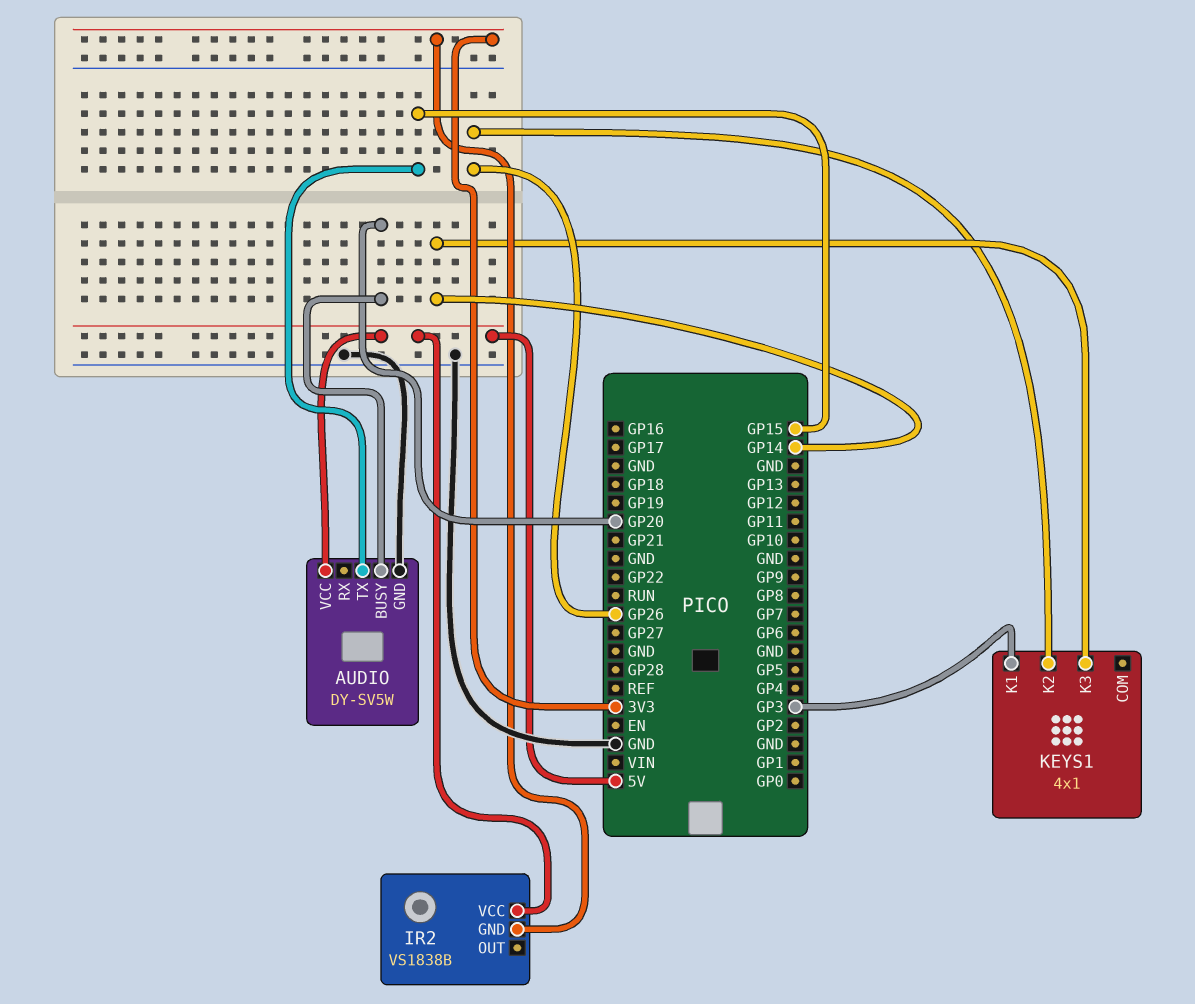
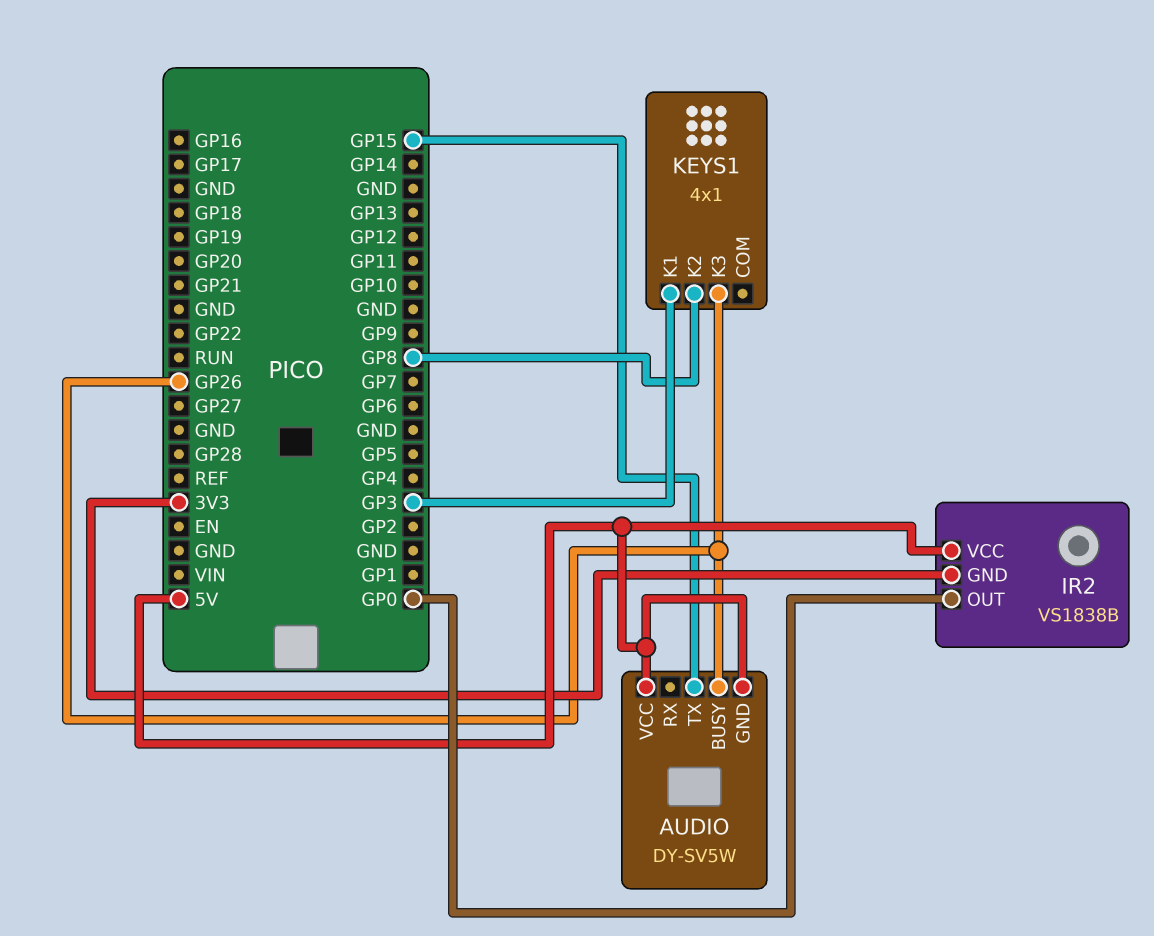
AUDIO pin BUSY: GP20 -> GP26
AUDIO pin GND: GND -> 5V
IR2 pin OUT: none -> GP0
KEYS1 pin K2: GP26 -> GP8
KEYS1 pin K3: GP14 -> GP26

